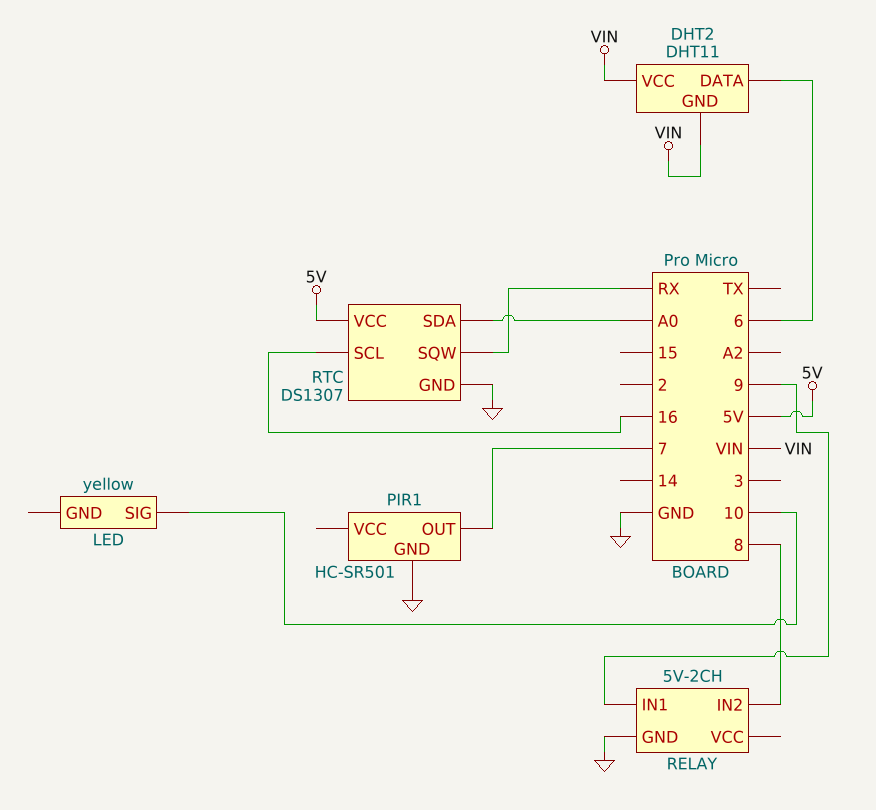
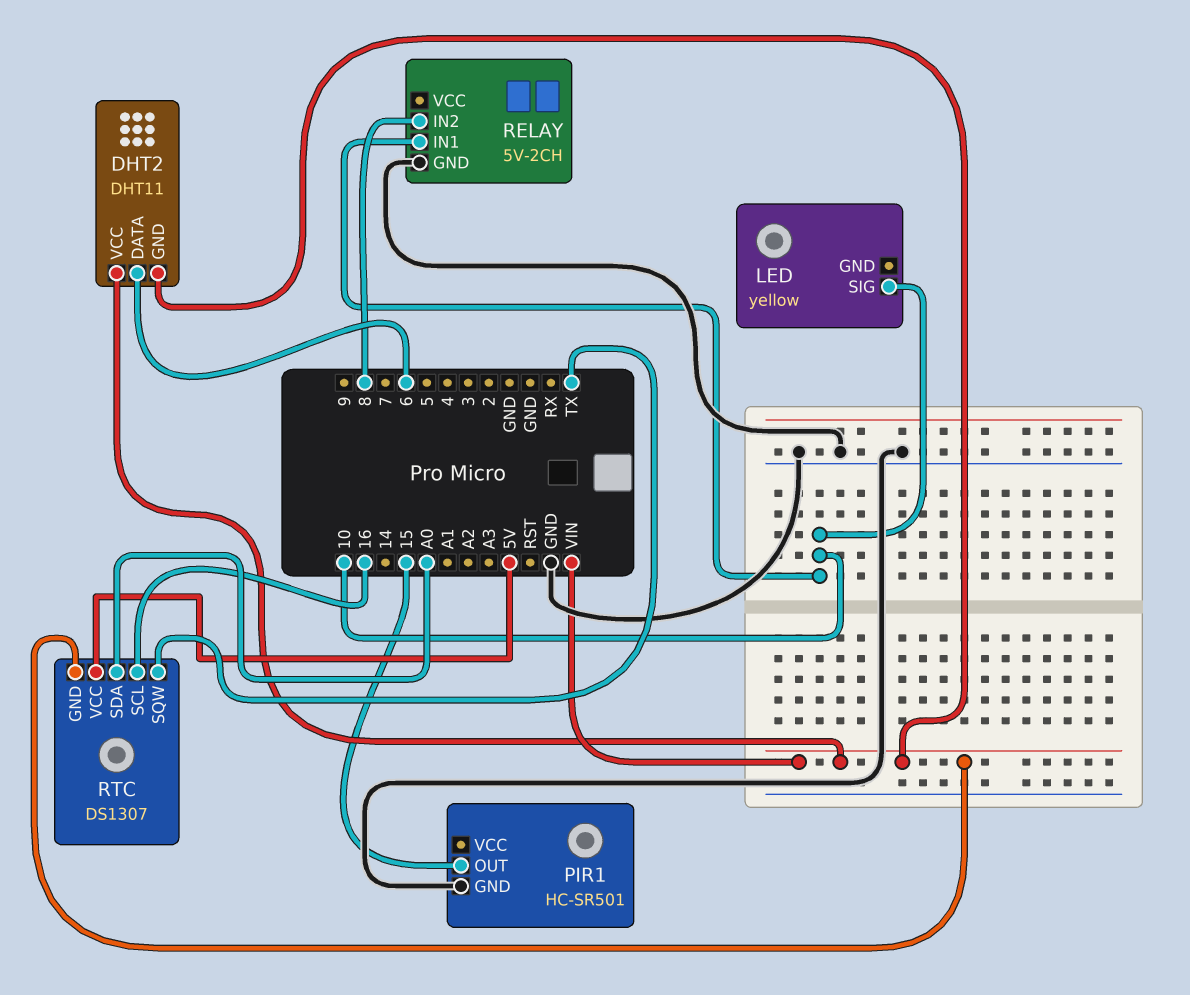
PIR1 pin OUT: 7 -> 15
RELAY pin IN1: 9 -> 10
RTC pin GND: GND -> VIN
RTC pin SQW: RX -> TX

